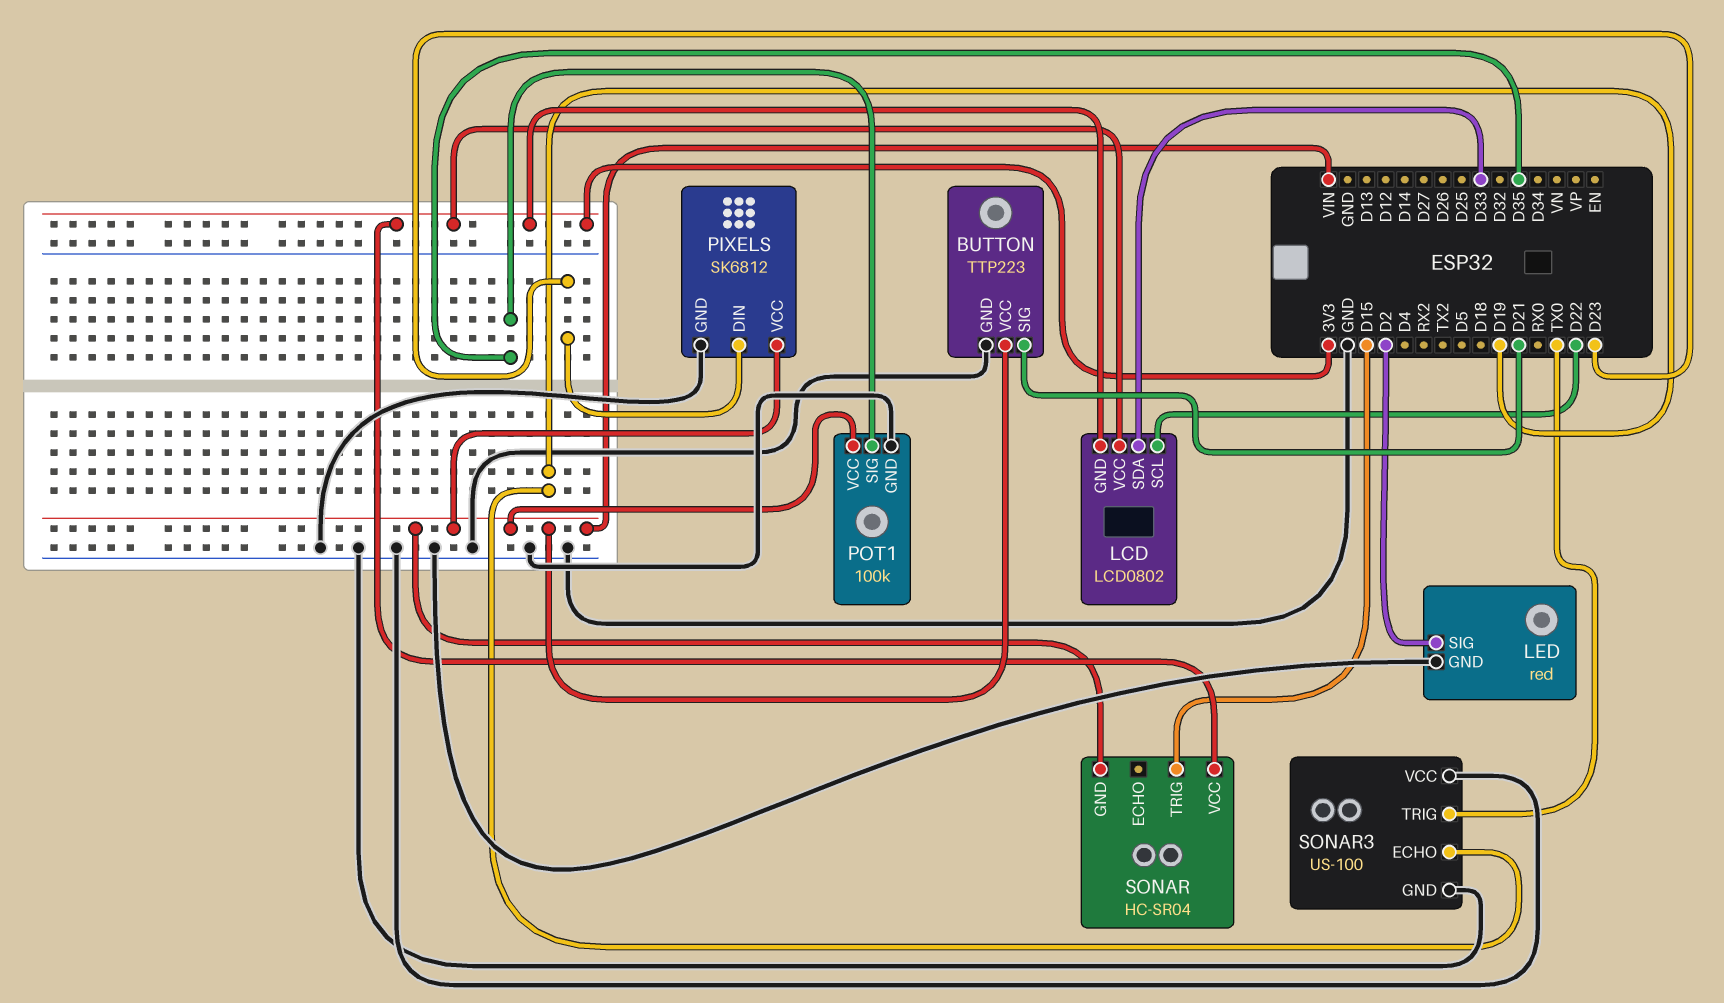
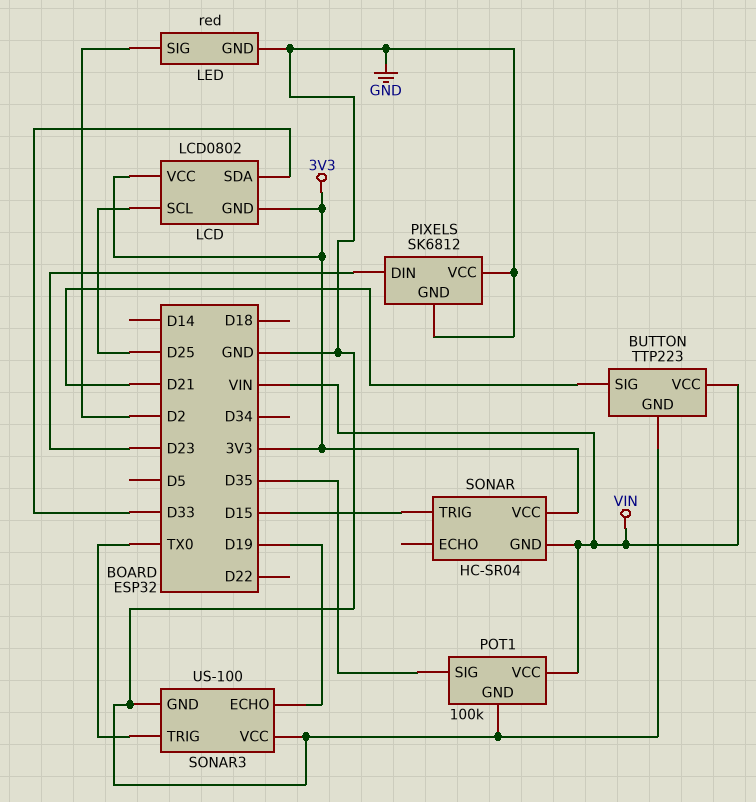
LCD pin SCL: D22 -> D25
PIXELS pin VCC: VIN -> GND

